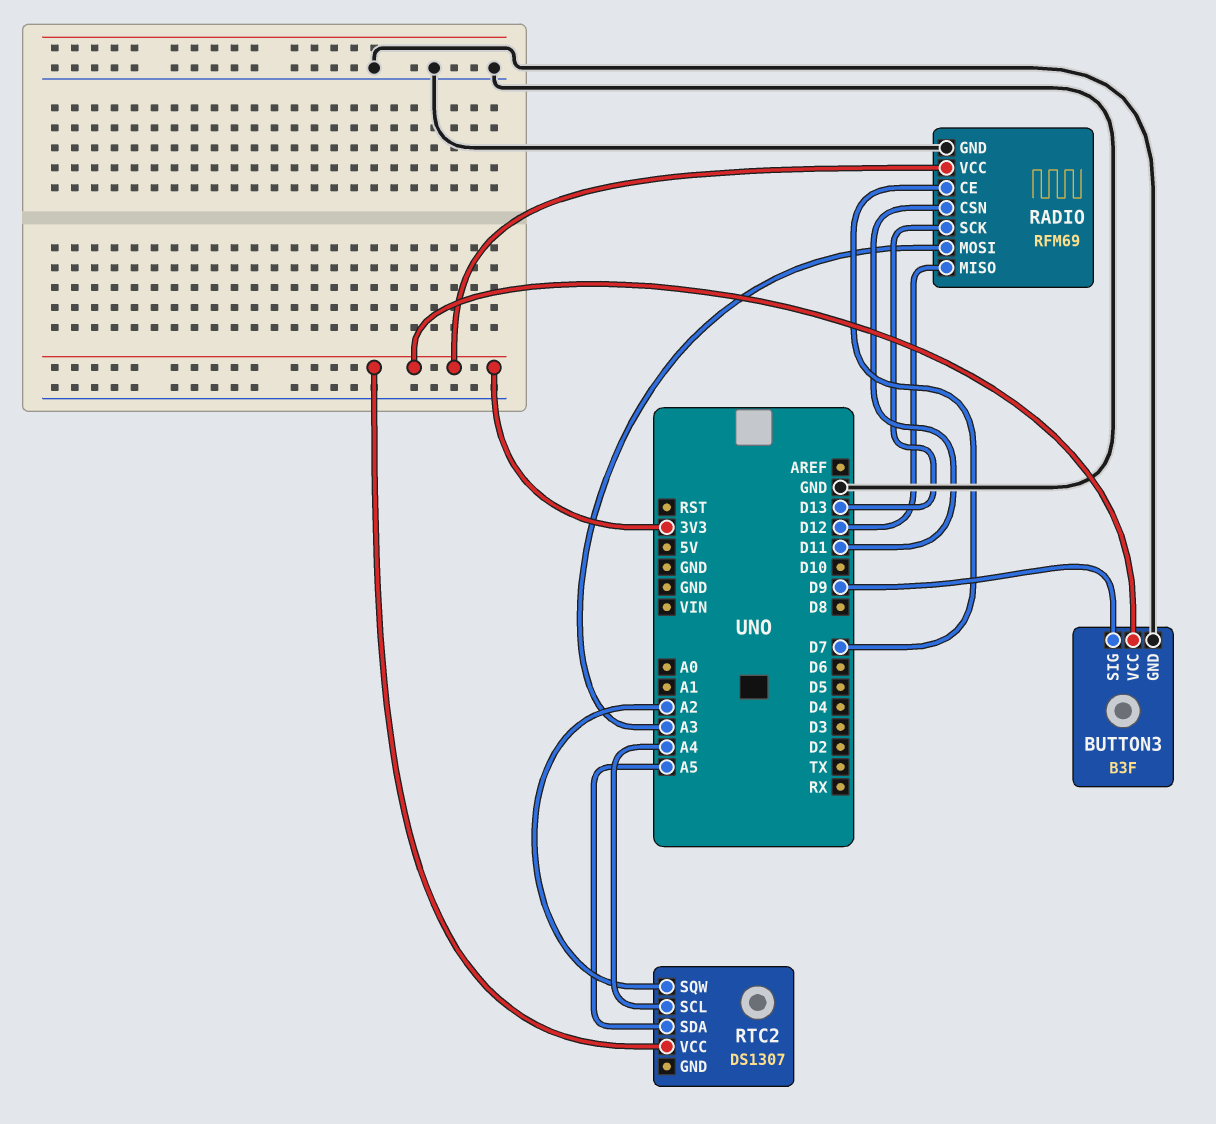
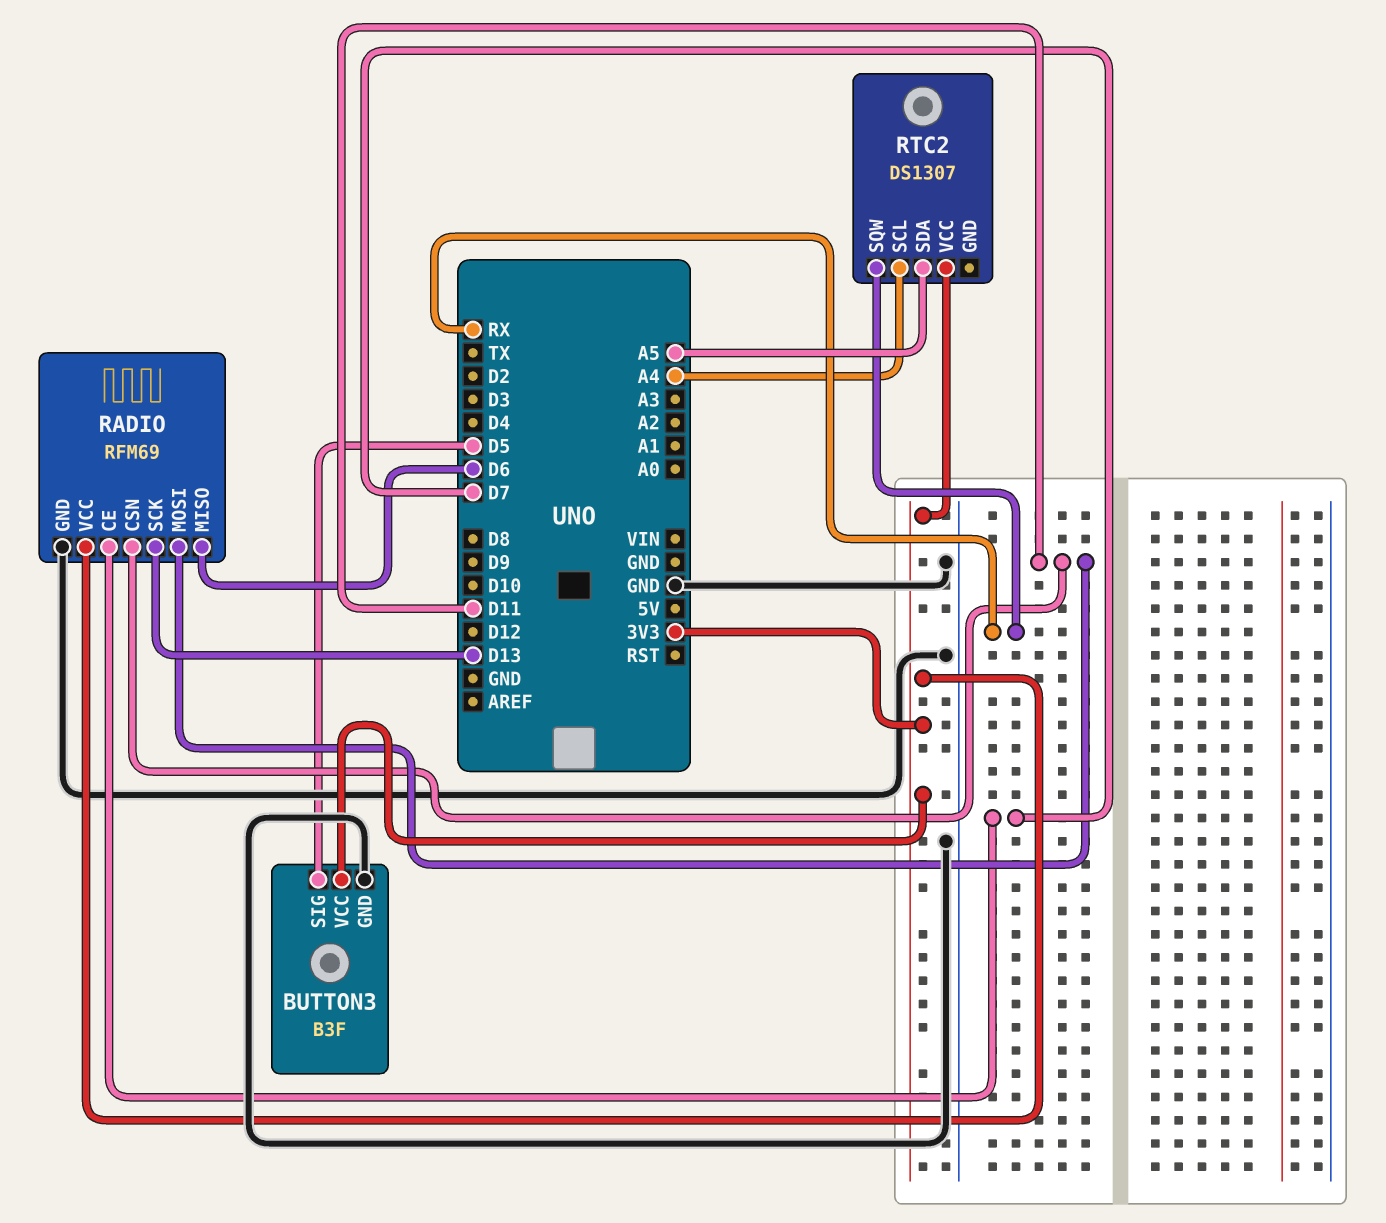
BUTTON3 pin SIG: D9 -> D5
RADIO pin MISO: D12 -> D6
RADIO pin MOSI: A3 -> D11
RTC2 pin SQW: A2 -> RX

